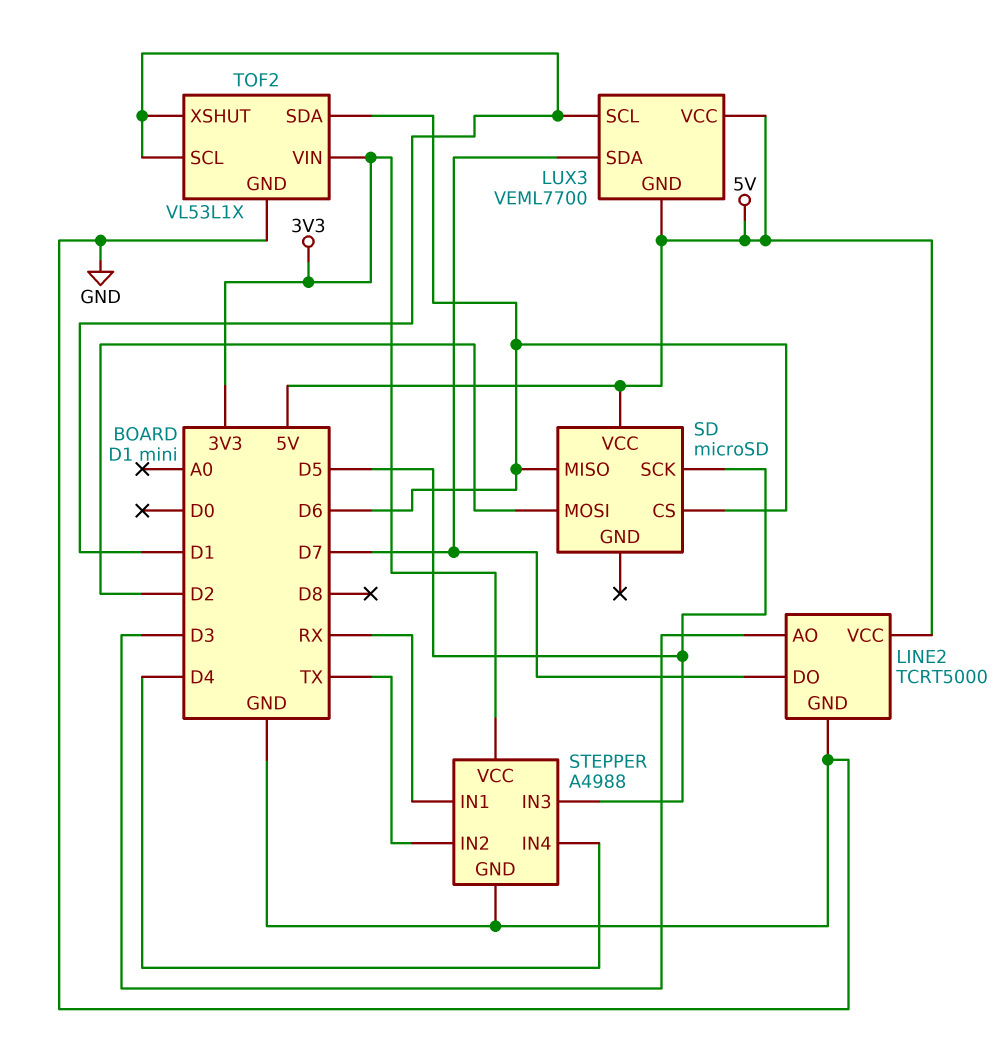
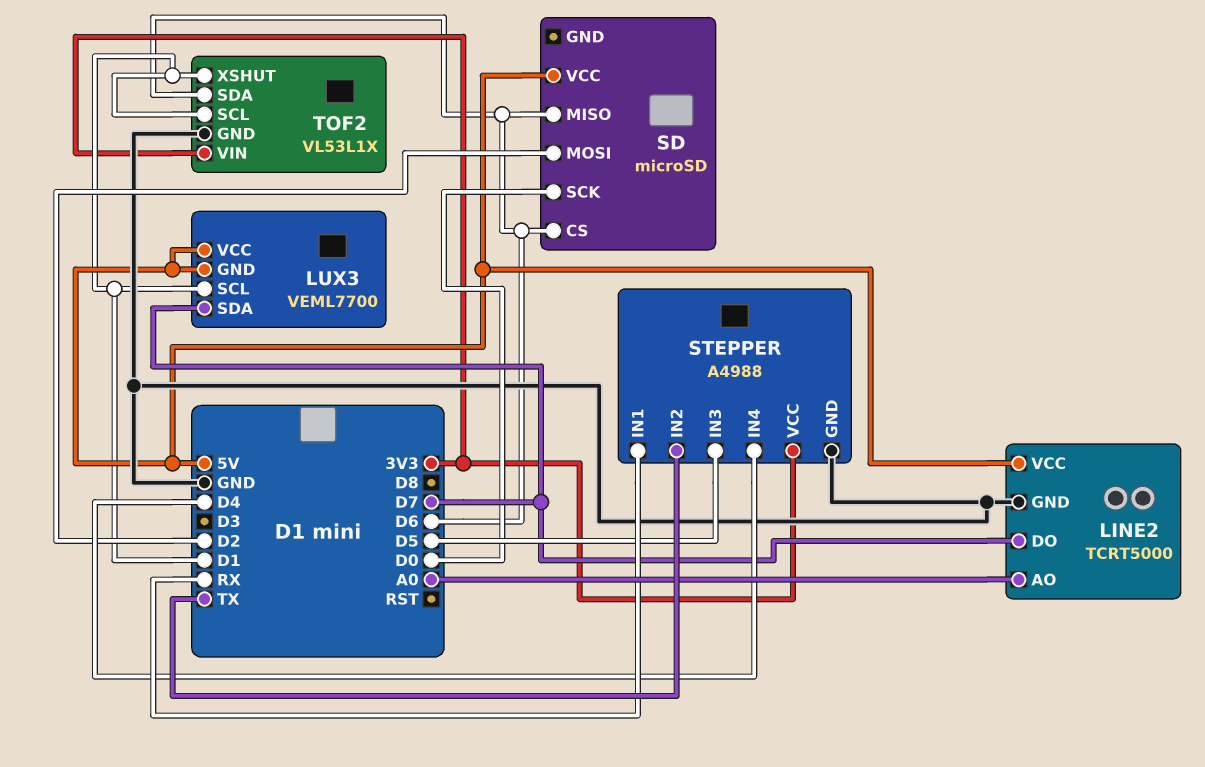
LINE2 pin AO: D3 -> A0
SD pin SCK: D5 -> D0

